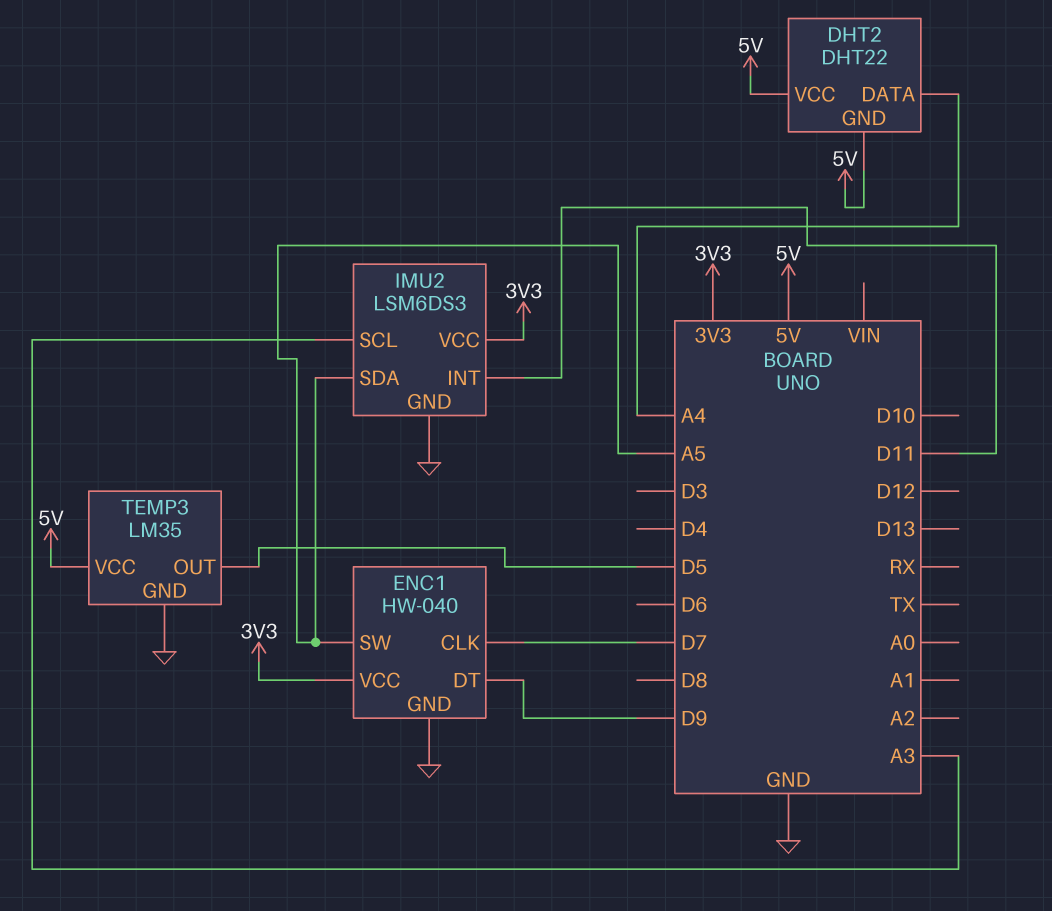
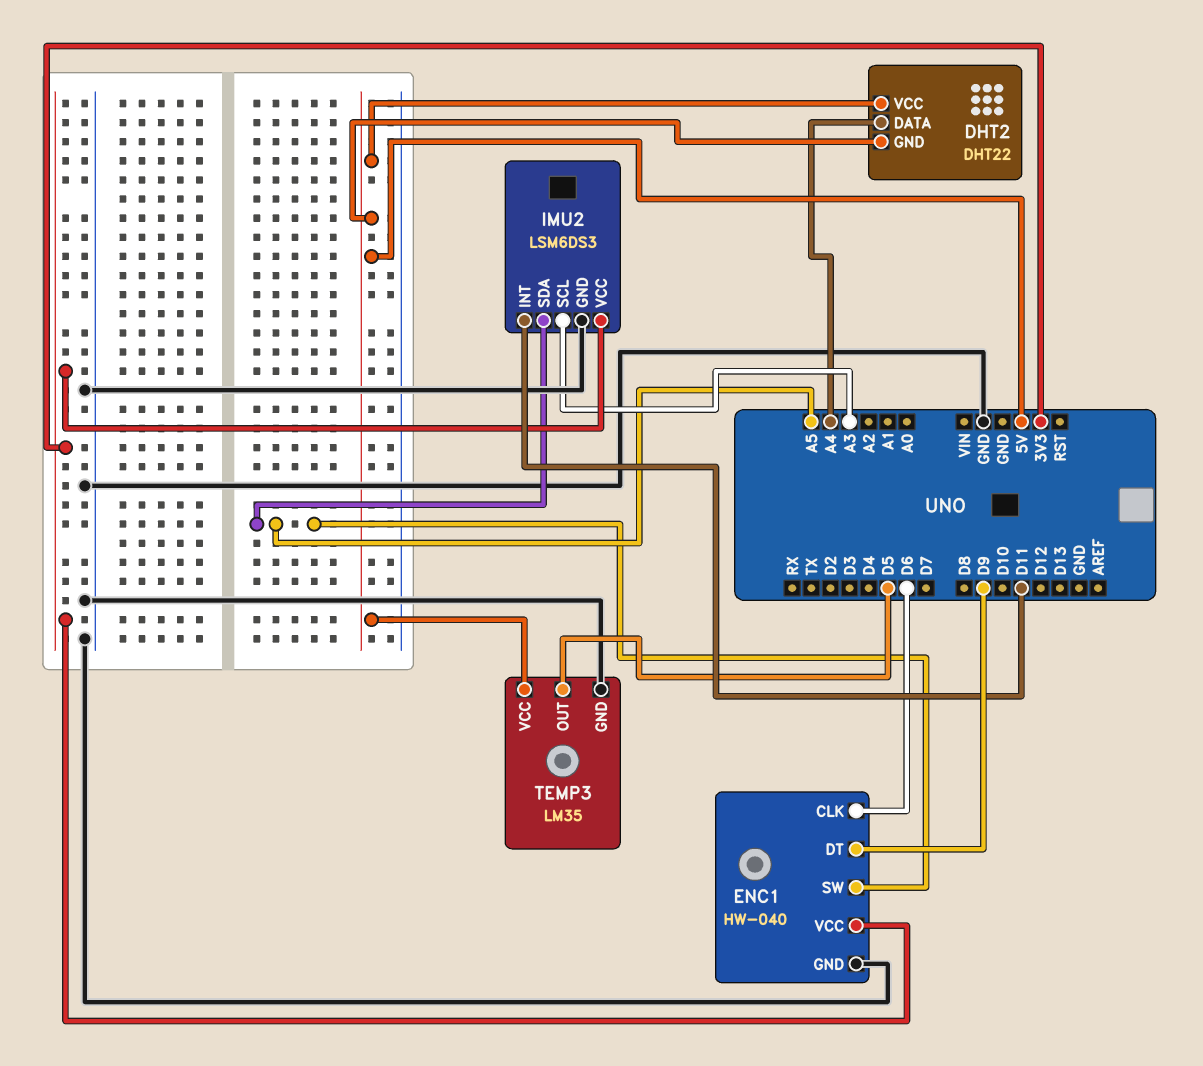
ENC1 pin CLK: D7 -> D6

